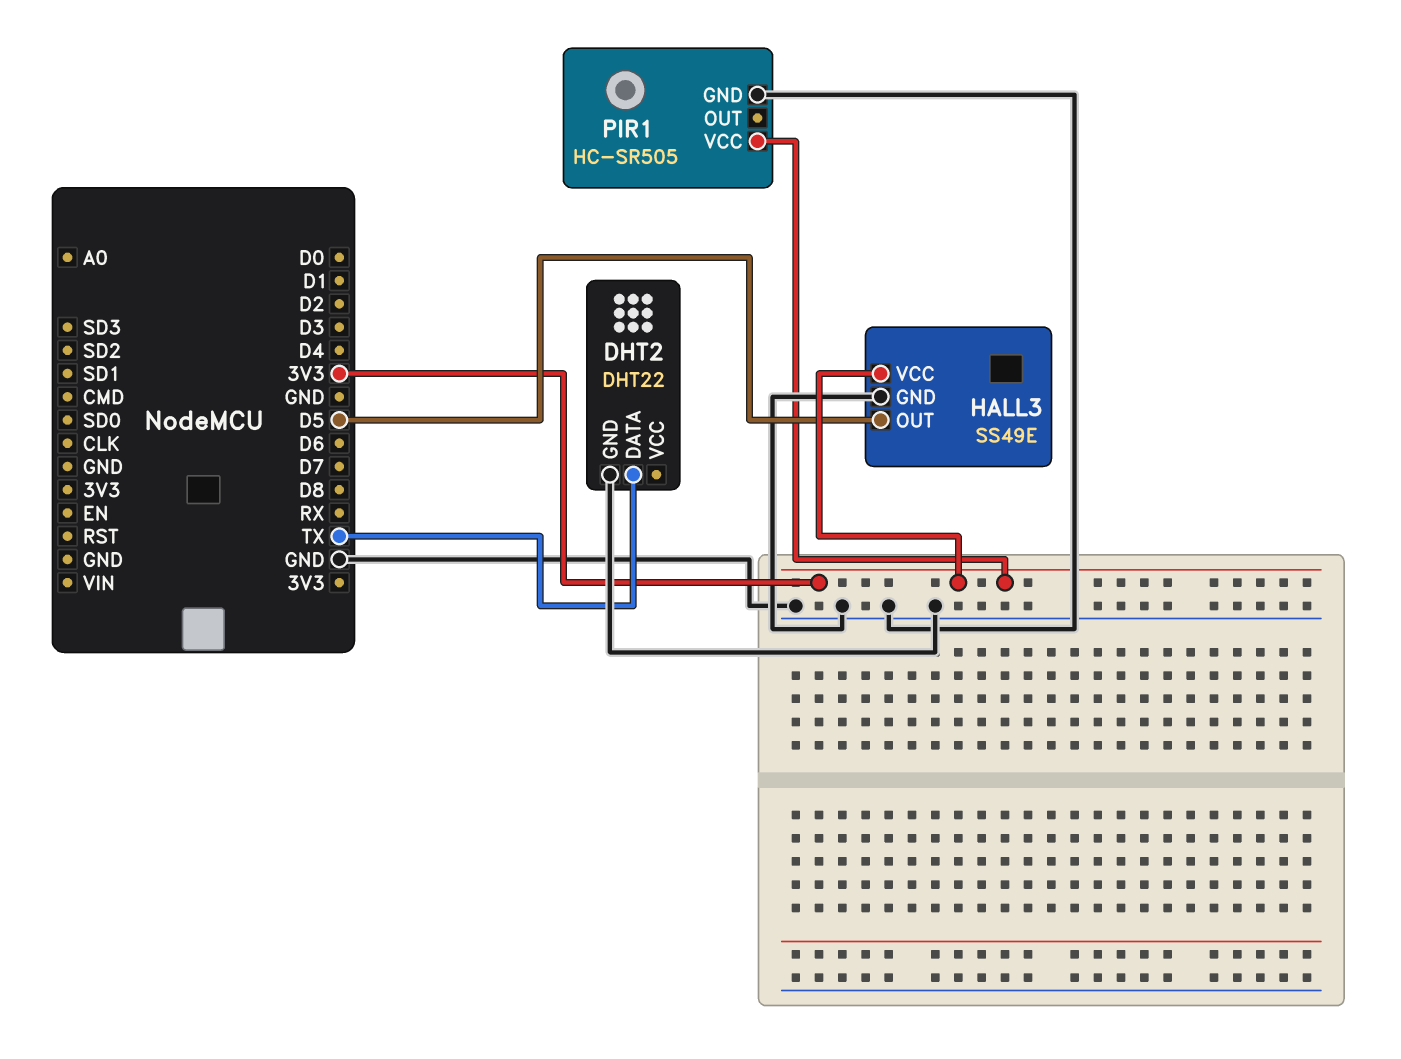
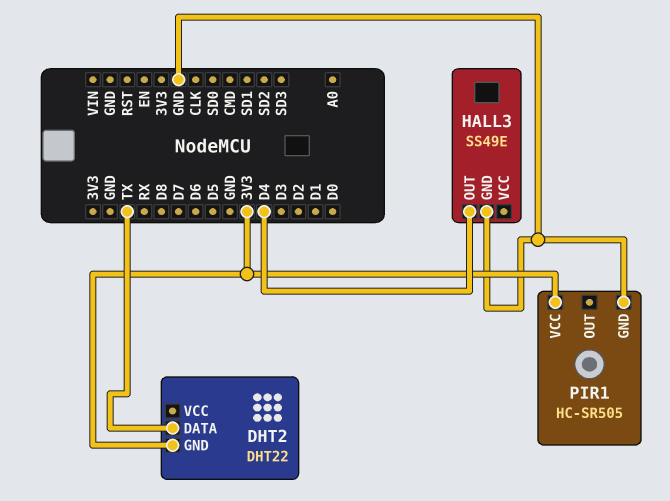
DHT2 pin GND: GND -> 3V3
HALL3 pin OUT: D5 -> D4
HALL3 pin VCC: 3V3 -> none

